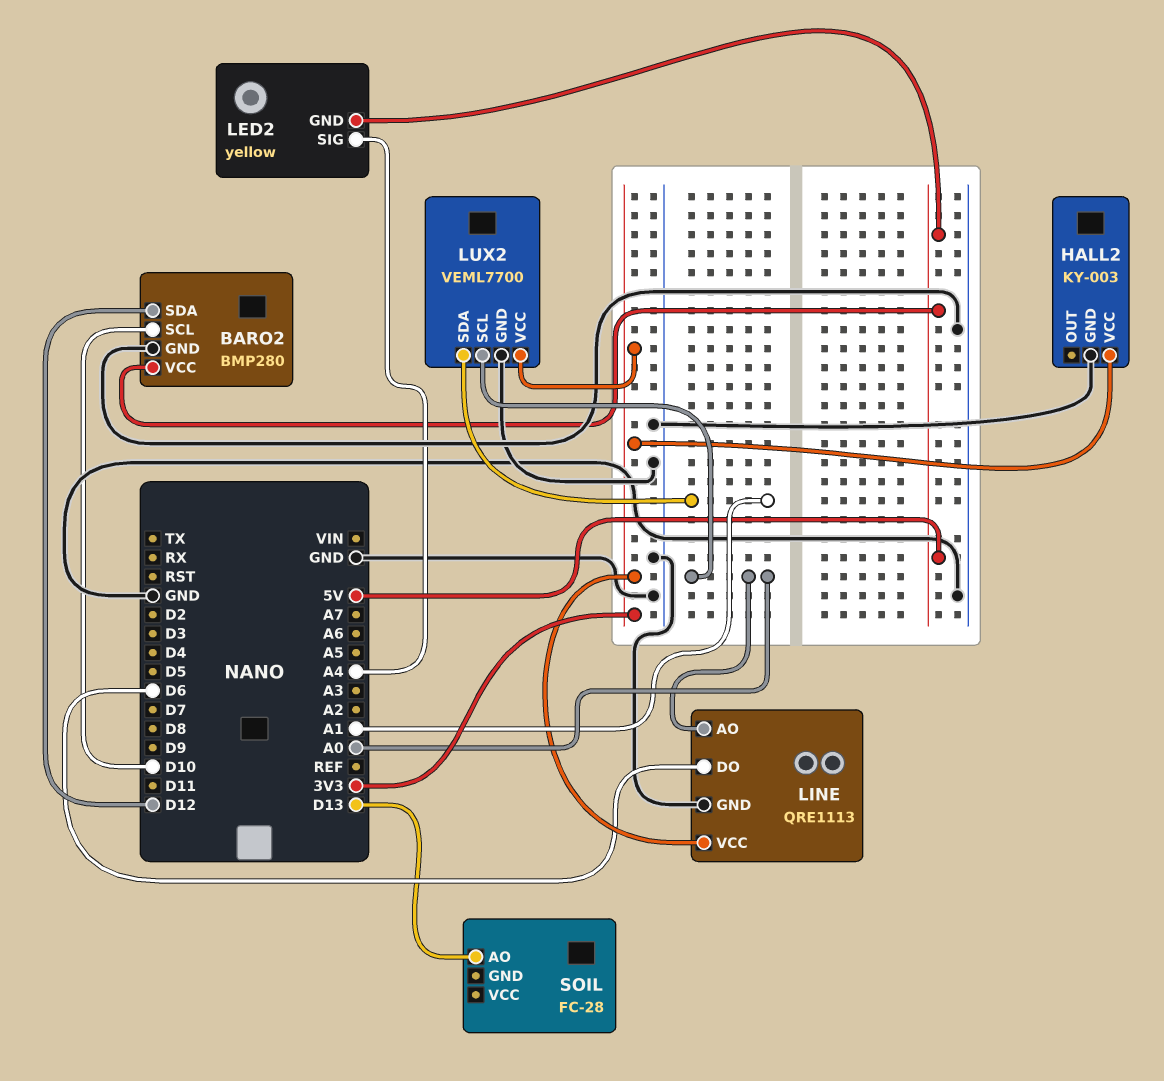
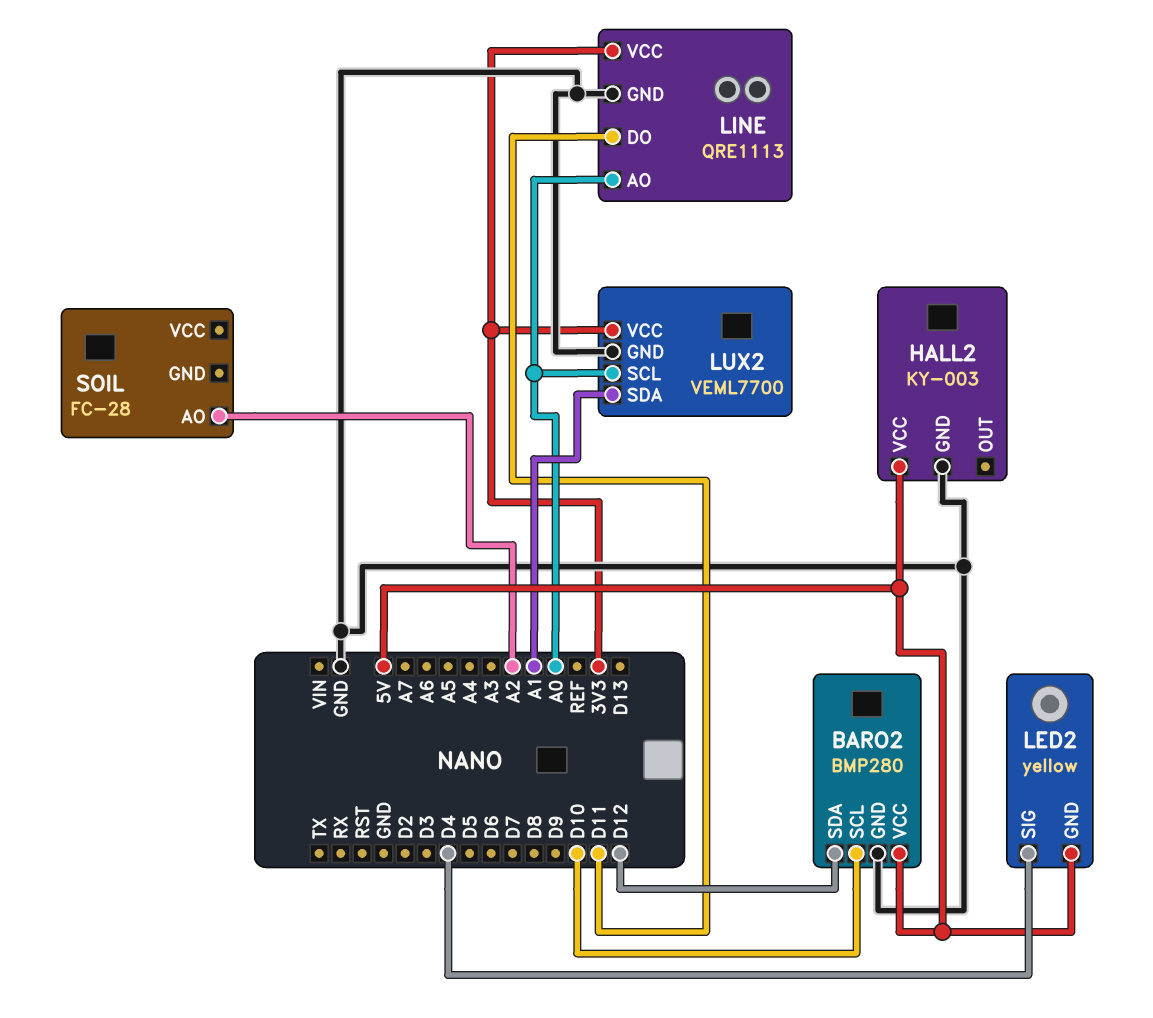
HALL2 pin VCC: 3V3 -> 5V
LED2 pin SIG: A4 -> D4
LINE pin DO: D6 -> D11
SOIL pin AO: D13 -> A2

